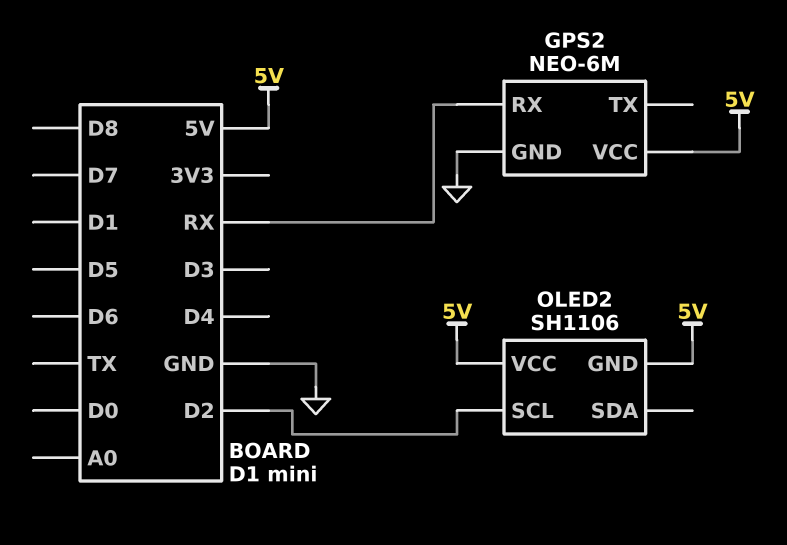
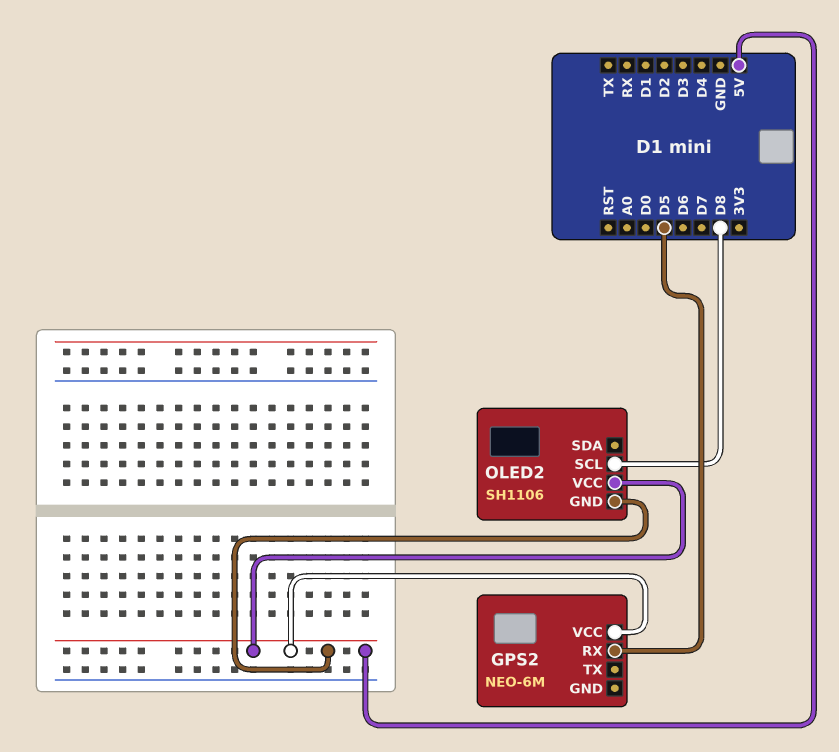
GPS2 pin GND: GND -> none
GPS2 pin RX: RX -> D5
OLED2 pin SCL: D2 -> D8

